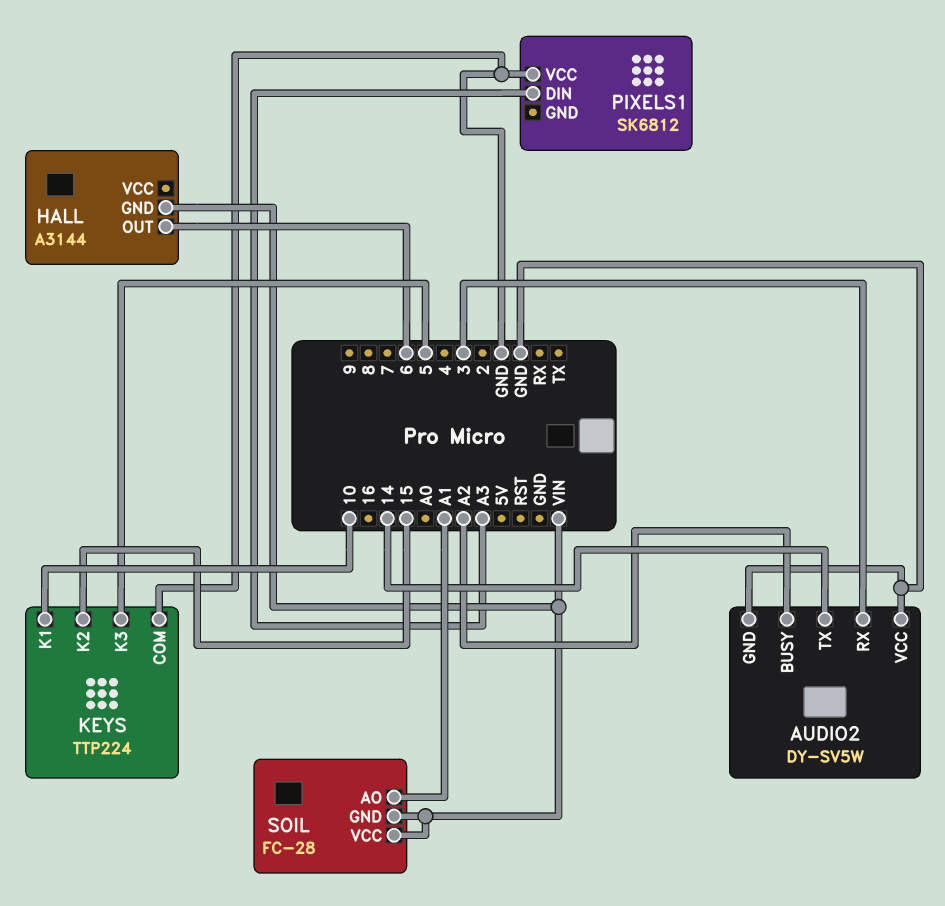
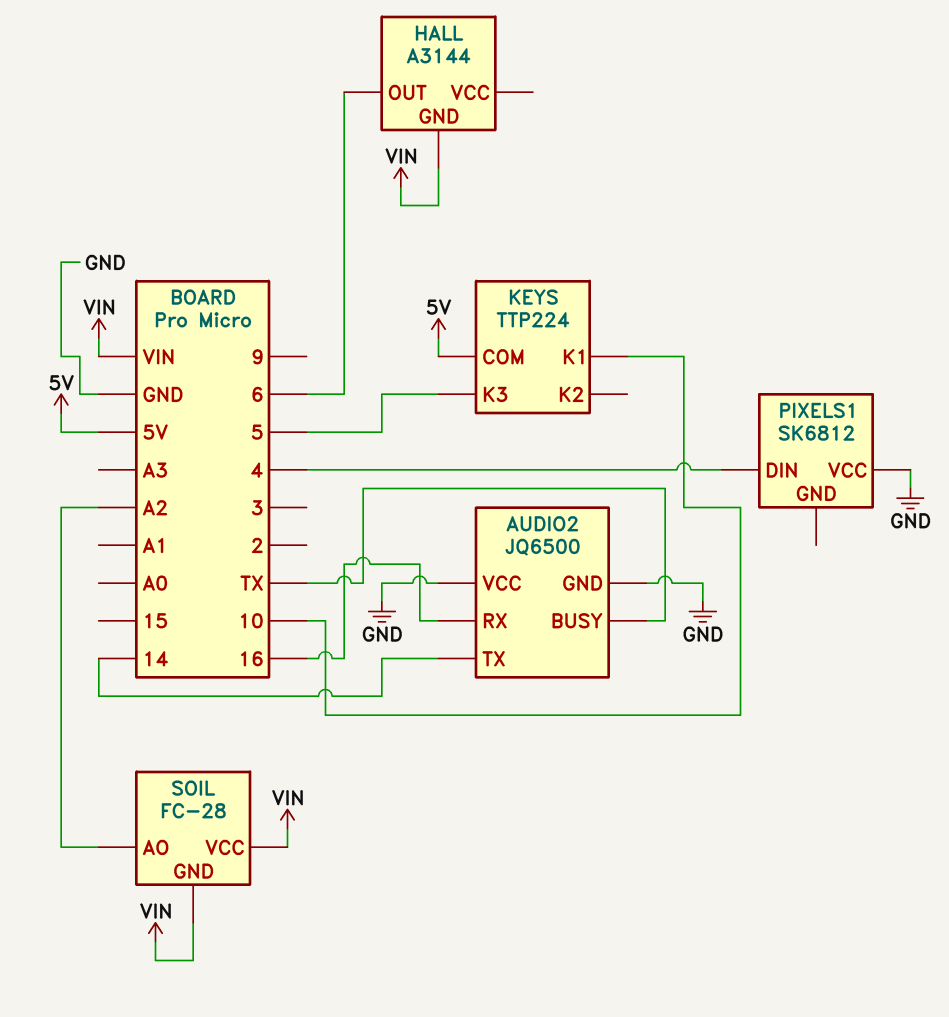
AUDIO2: DY-SV5W -> JQ6500
AUDIO2 pin BUSY: A2 -> TX
AUDIO2 pin RX: 3 -> 16
KEYS pin COM: GND -> 5V
KEYS pin K2: 15 -> none
PIXELS1 pin DIN: A3 -> 4
SOIL pin AO: A1 -> A2

